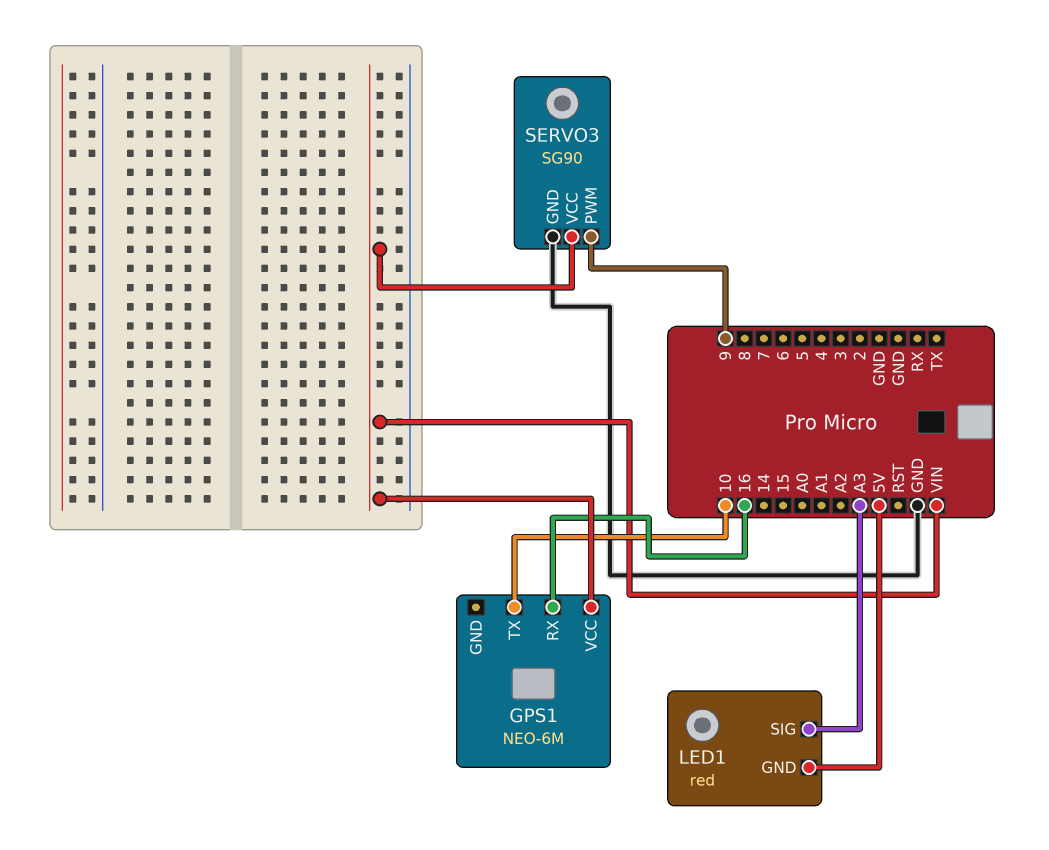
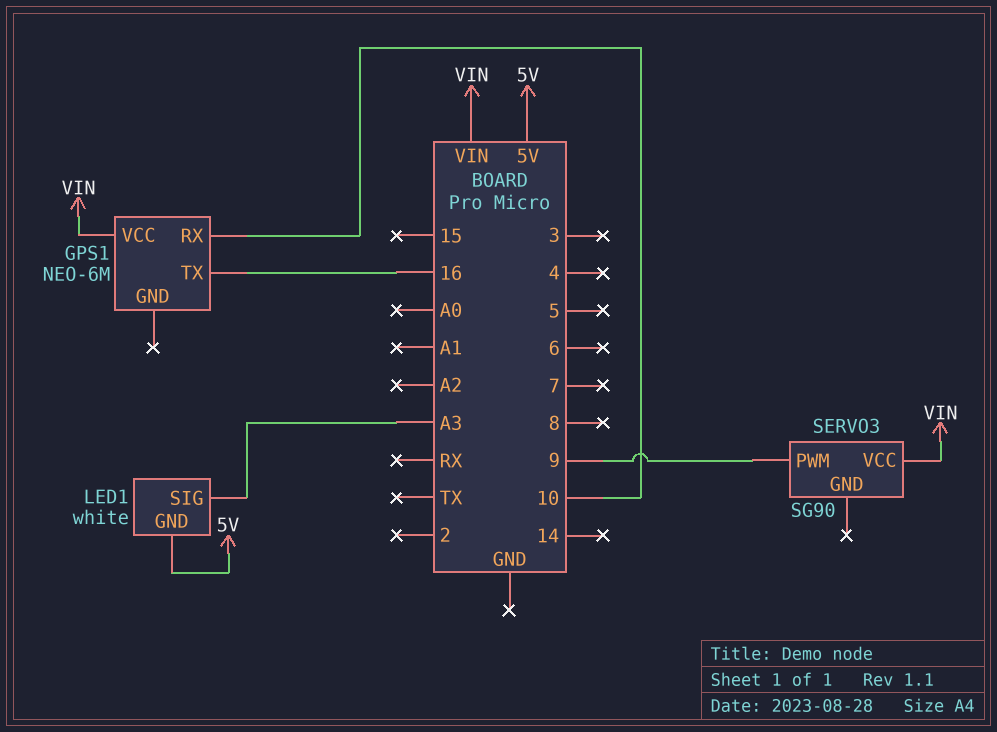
GPS1 pin RX: 16 -> 10
GPS1 pin TX: 10 -> 16
LED1: red -> white
SERVO3 pin GND: GND -> none

